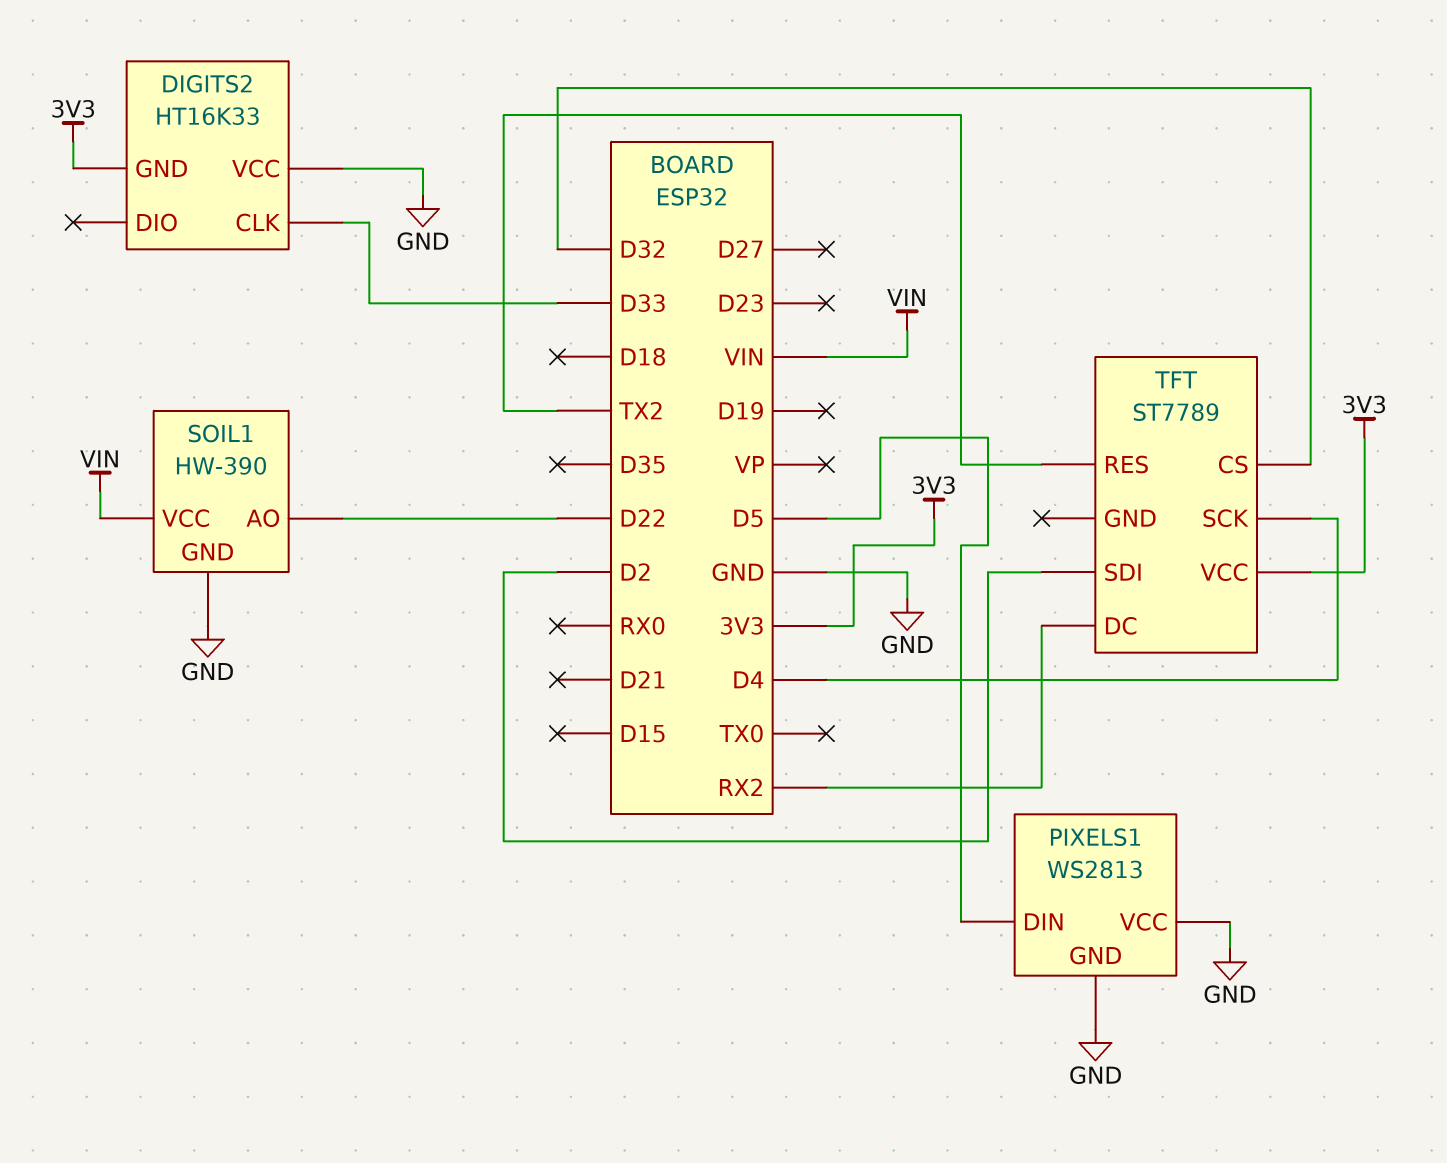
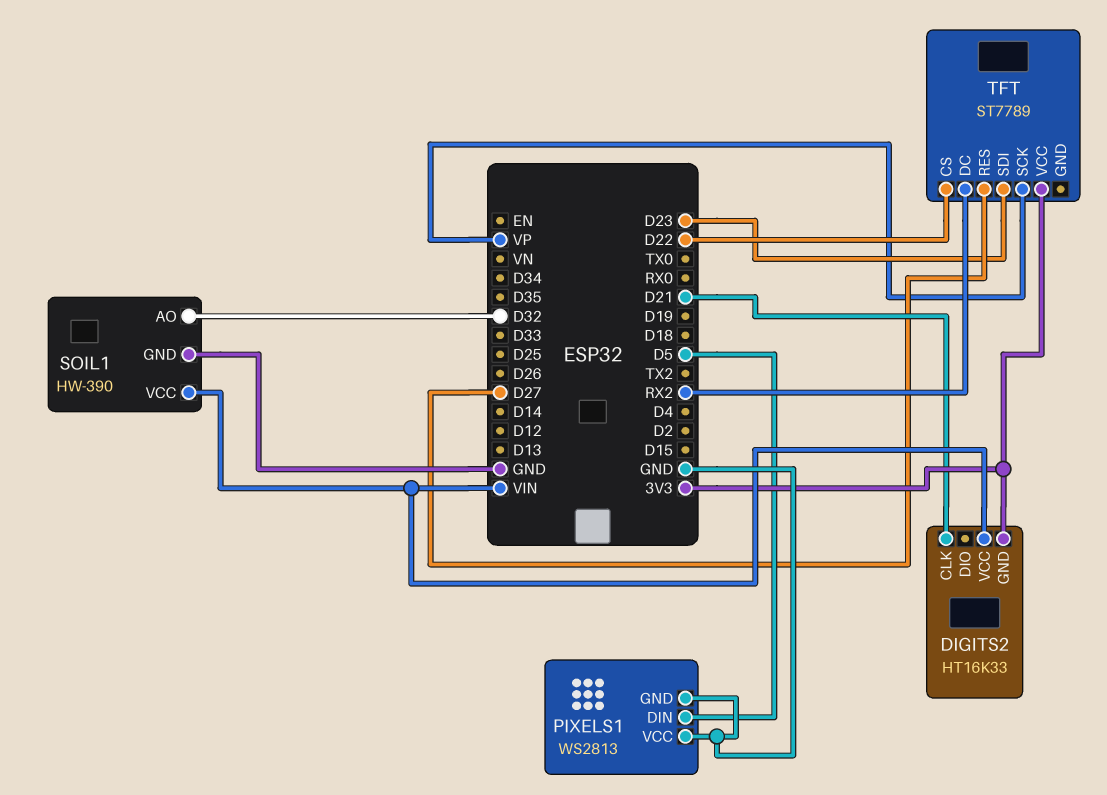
DIGITS2 pin CLK: D33 -> D21
DIGITS2 pin VCC: GND -> VIN
SOIL1 pin AO: D22 -> D32
TFT pin CS: D32 -> D22
TFT pin RES: TX2 -> D27
TFT pin SCK: D4 -> VP
TFT pin SDI: D2 -> D23

